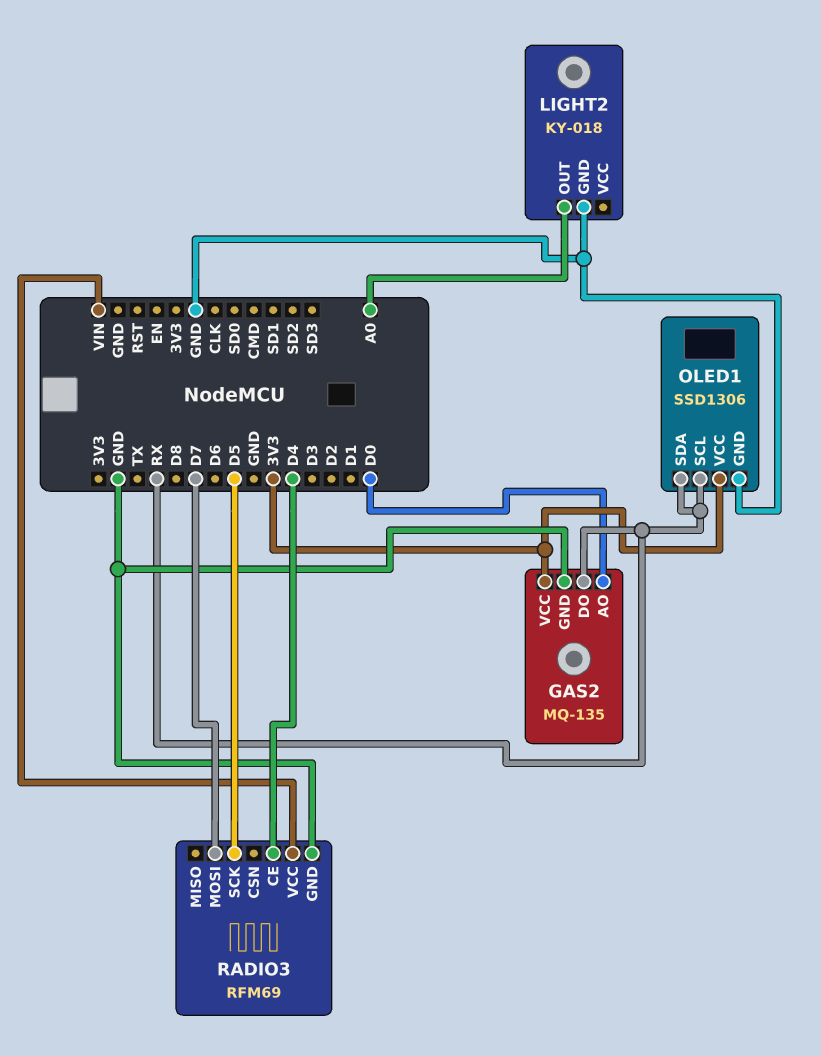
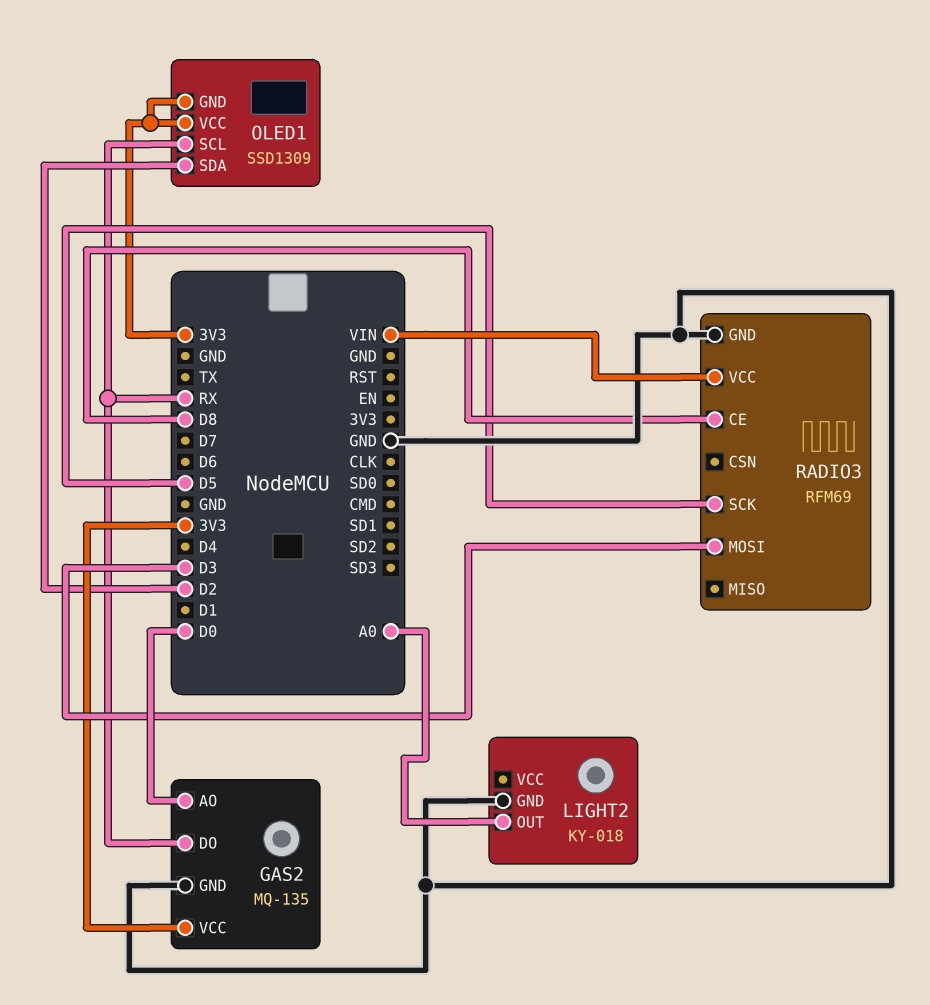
OLED1: SSD1306 -> SSD1309
OLED1 pin GND: GND -> 3V3
OLED1 pin SDA: RX -> D2
RADIO3 pin CE: D4 -> D8
RADIO3 pin MOSI: D7 -> D3

